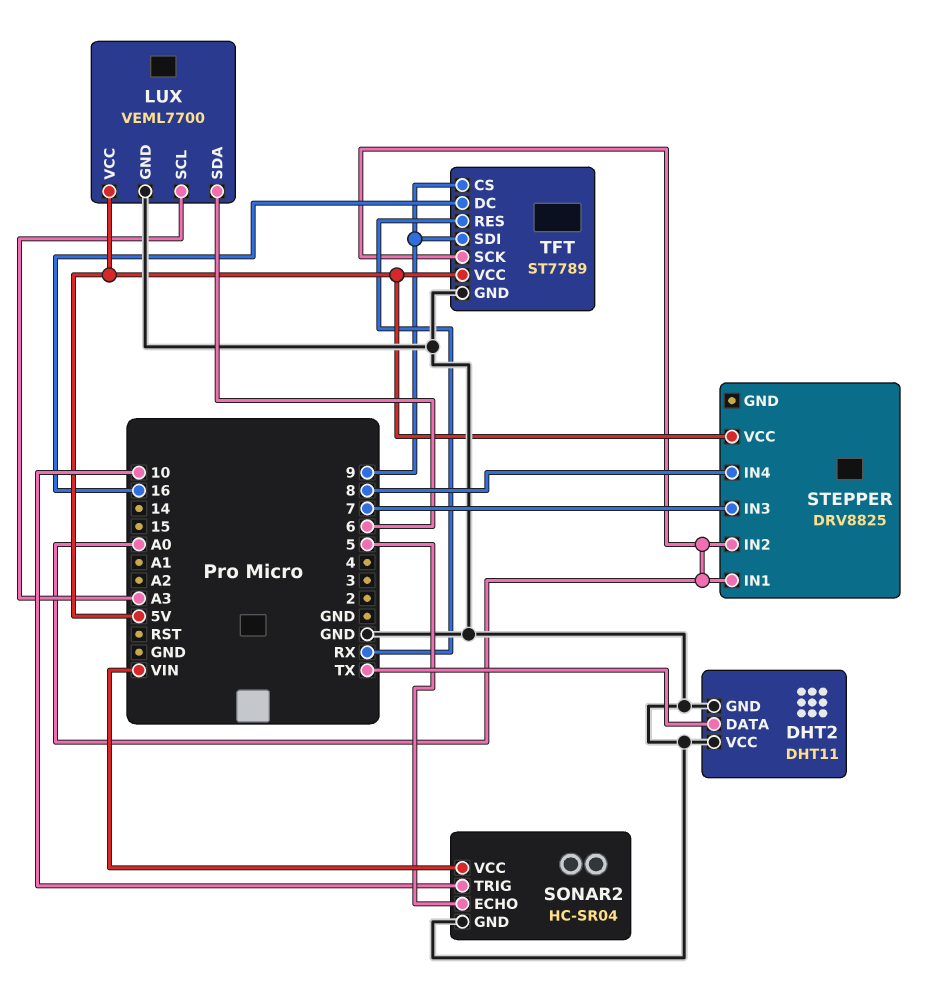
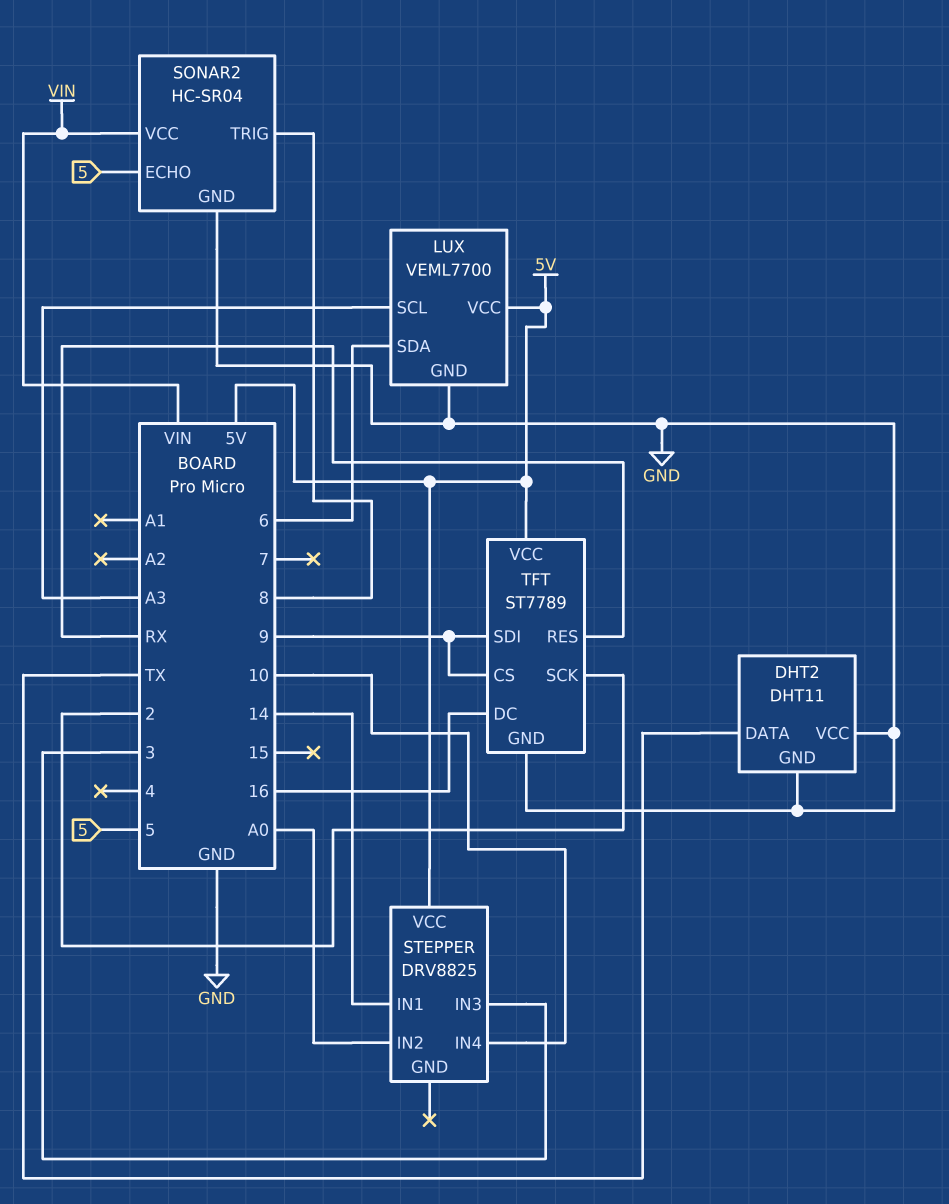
SONAR2 pin TRIG: 10 -> 8
STEPPER pin IN1: A0 -> 14
STEPPER pin IN3: 7 -> 3
STEPPER pin IN4: 8 -> 10
TFT pin SCK: A0 -> 2

